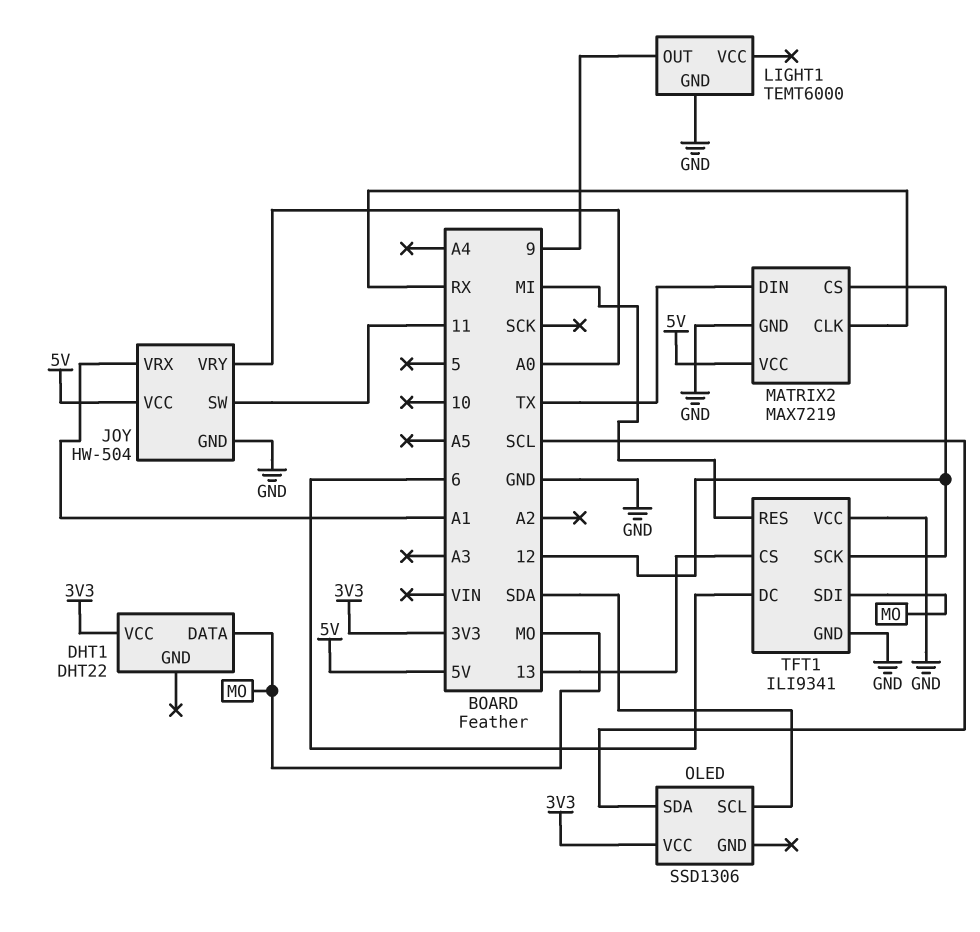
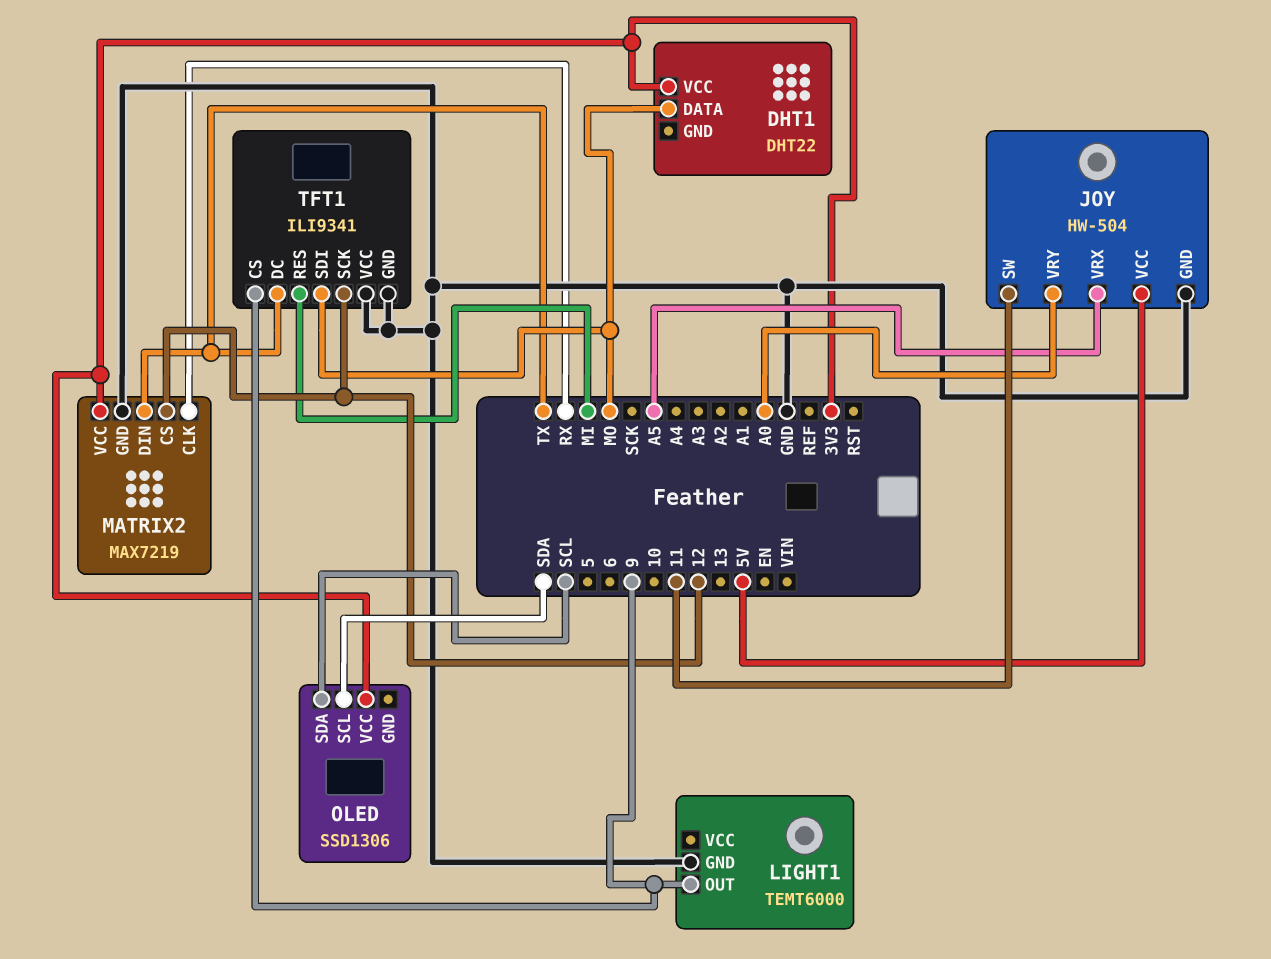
JOY pin VRX: A1 -> A5
MATRIX2 pin VCC: 5V -> 3V3
TFT1 pin CS: 13 -> 9
TFT1 pin DC: 6 -> TX

